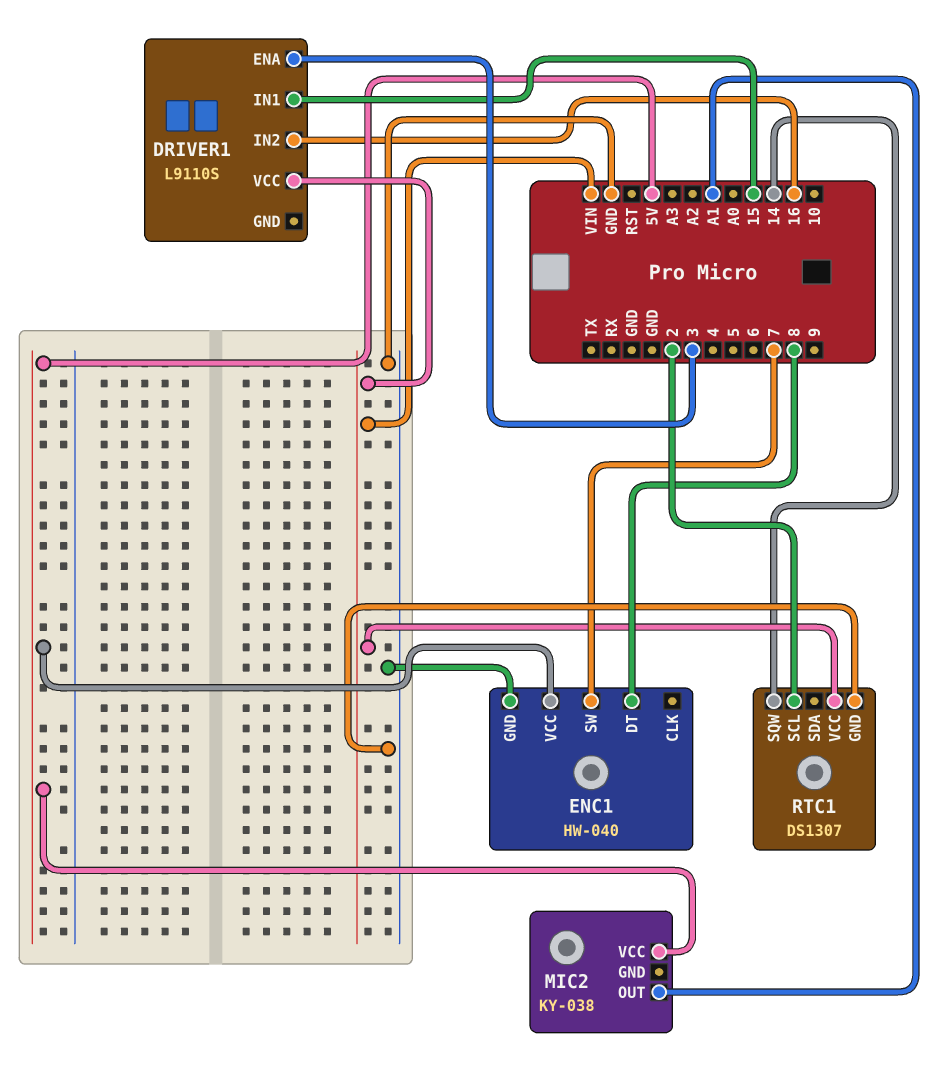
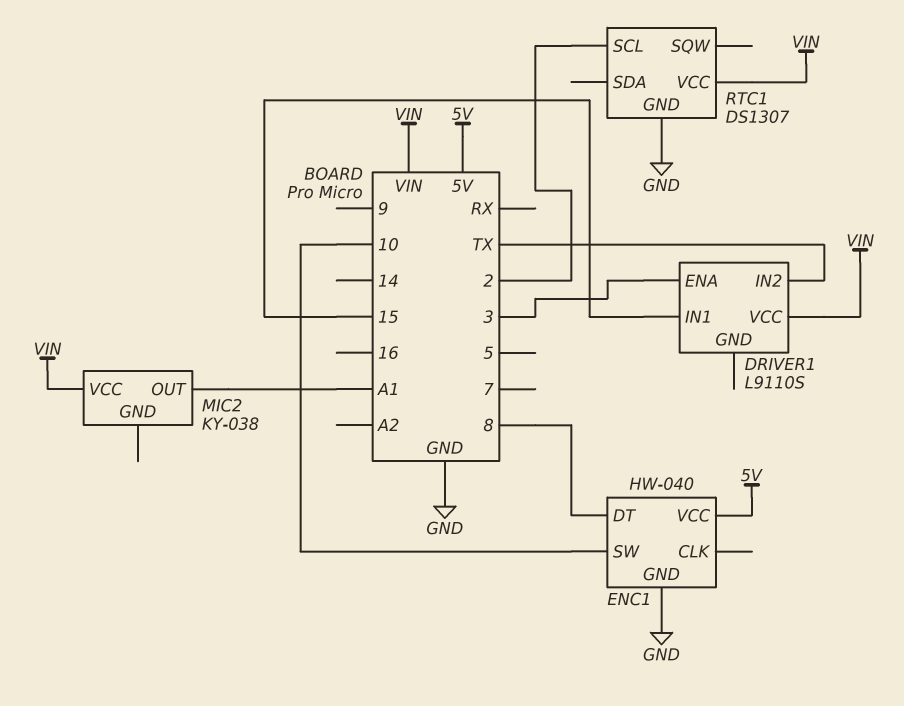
DRIVER1 pin IN2: 16 -> TX
ENC1 pin SW: 7 -> 10
MIC2 pin VCC: 5V -> VIN
RTC1 pin SQW: 14 -> none

